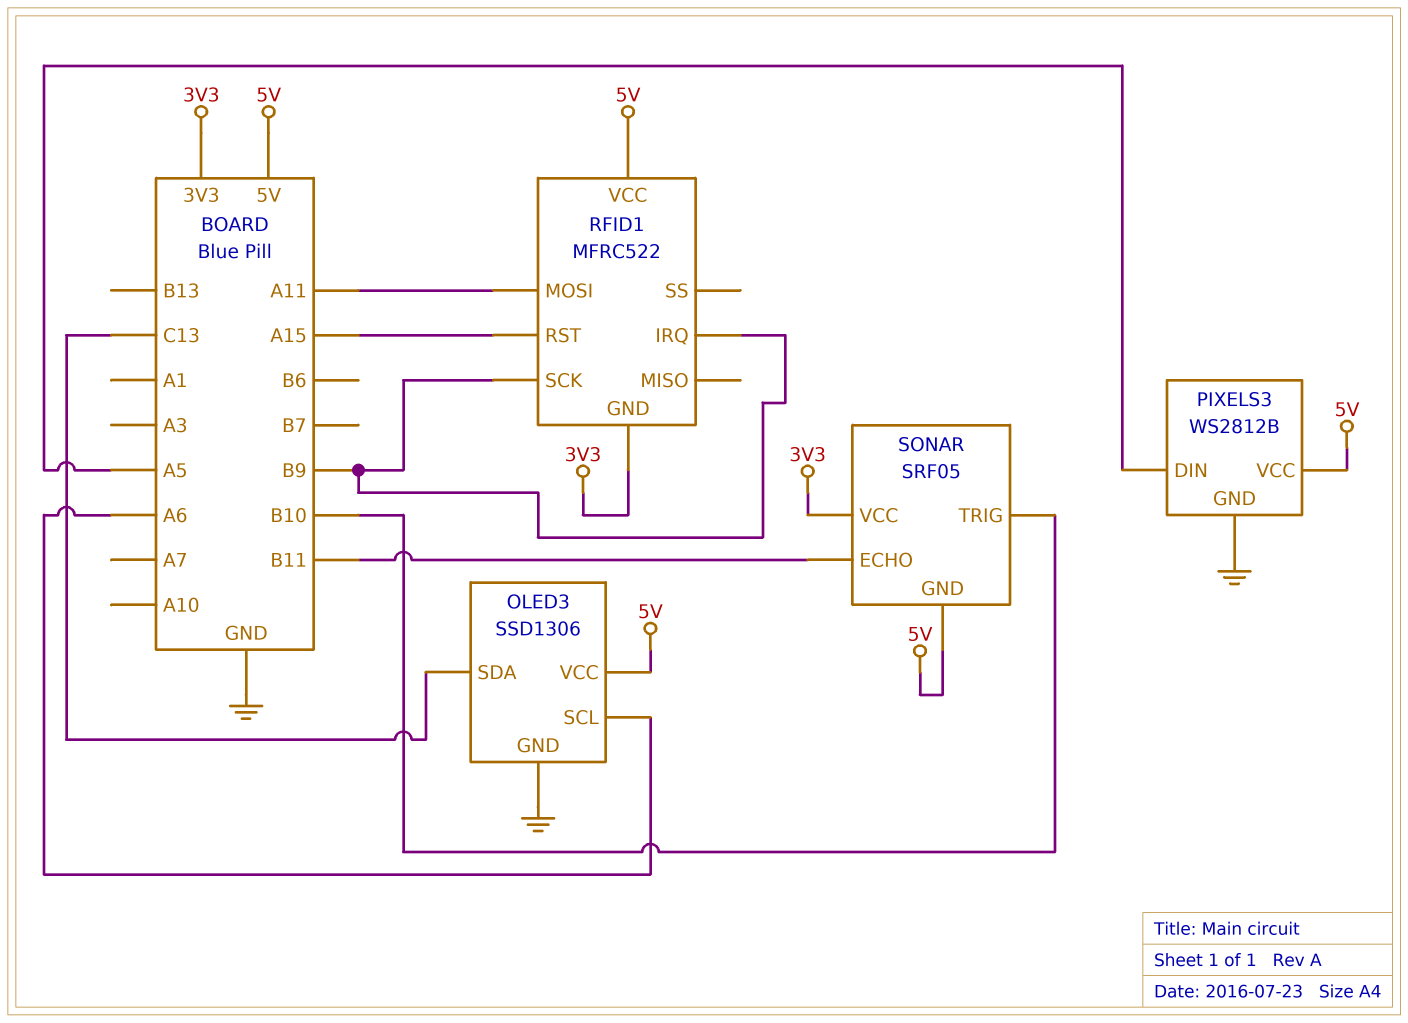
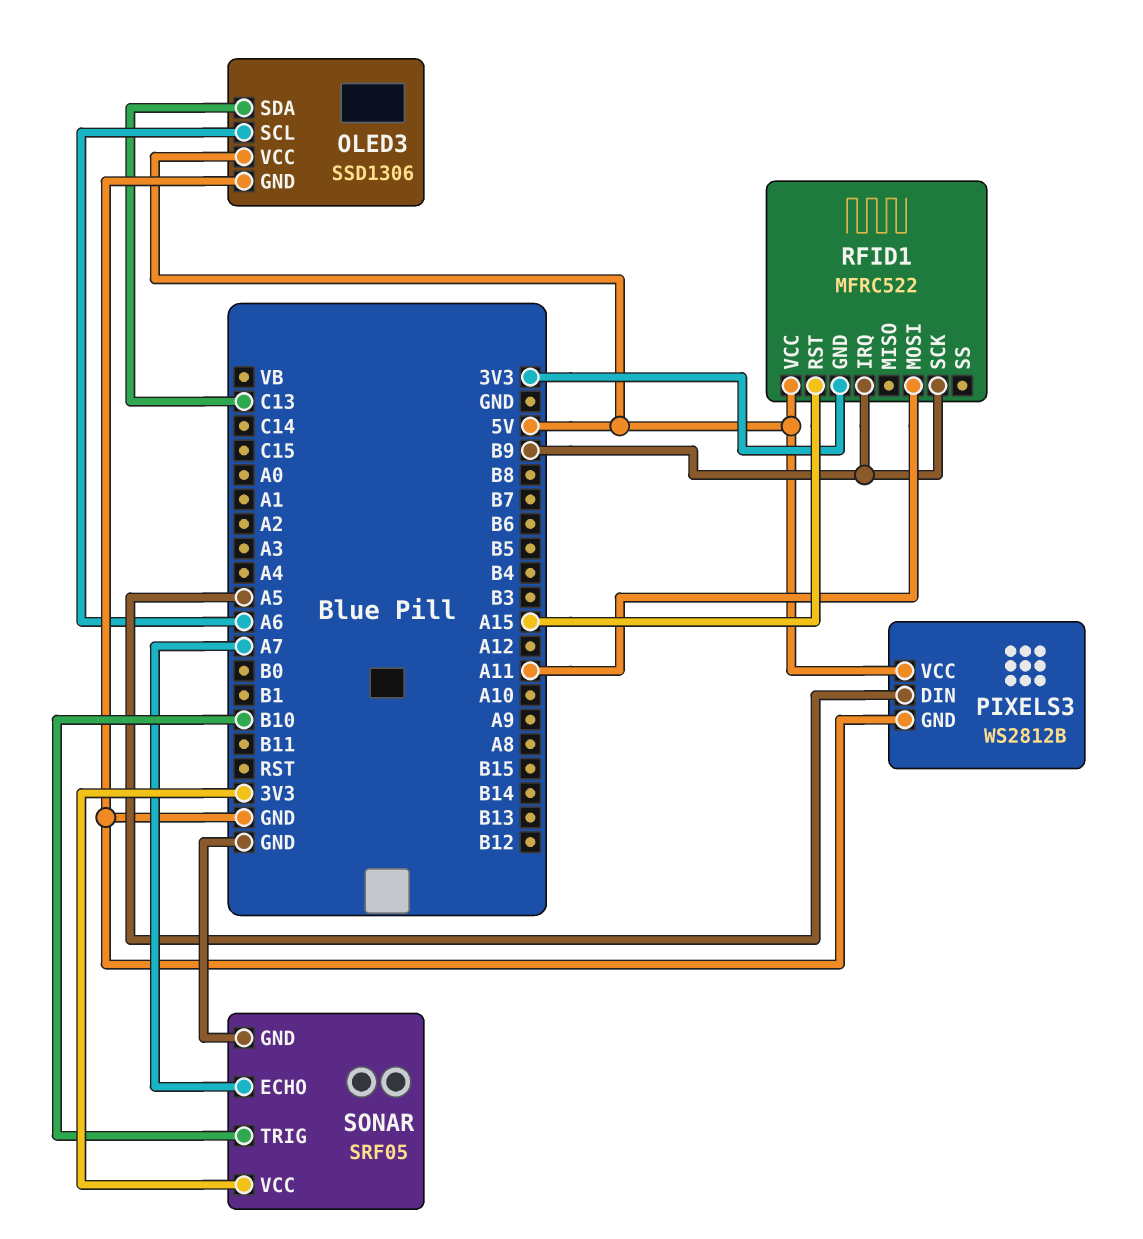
SONAR pin ECHO: B11 -> A7
SONAR pin GND: 5V -> GND

